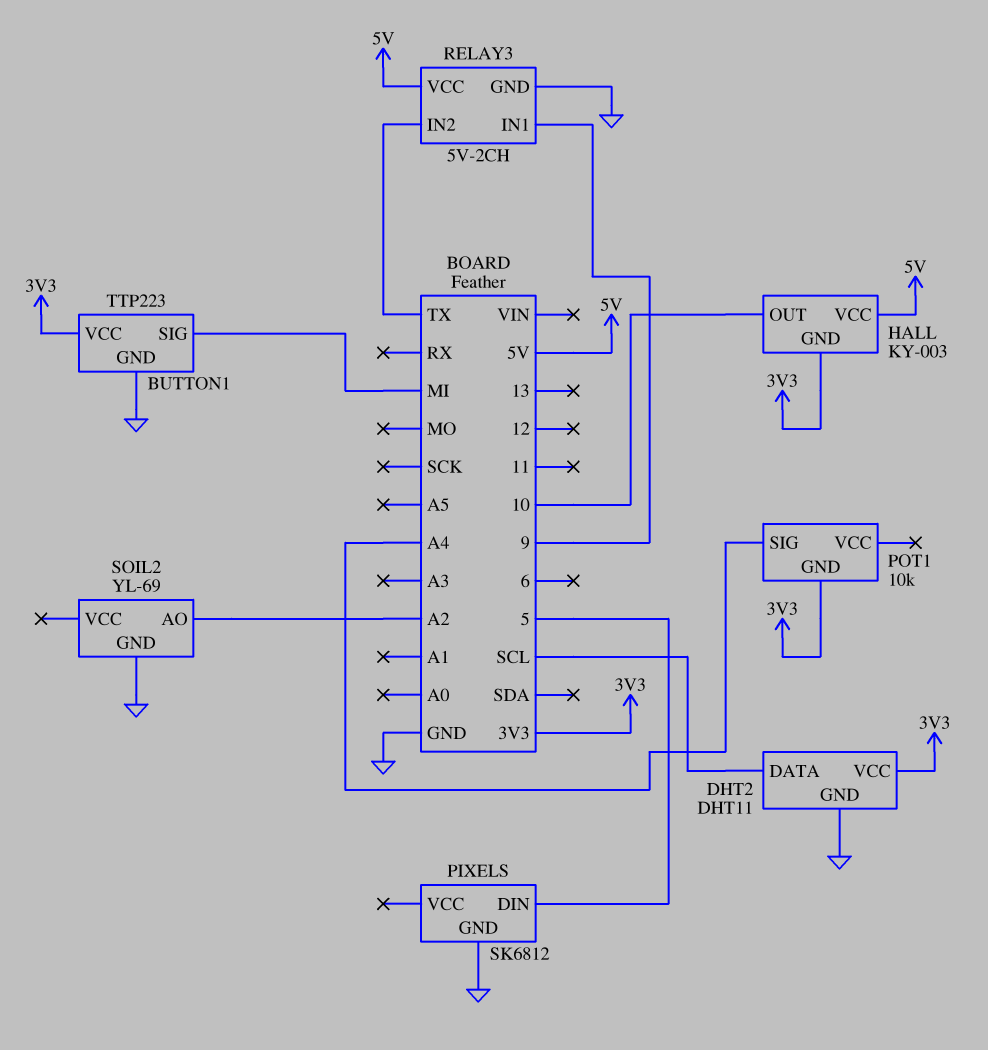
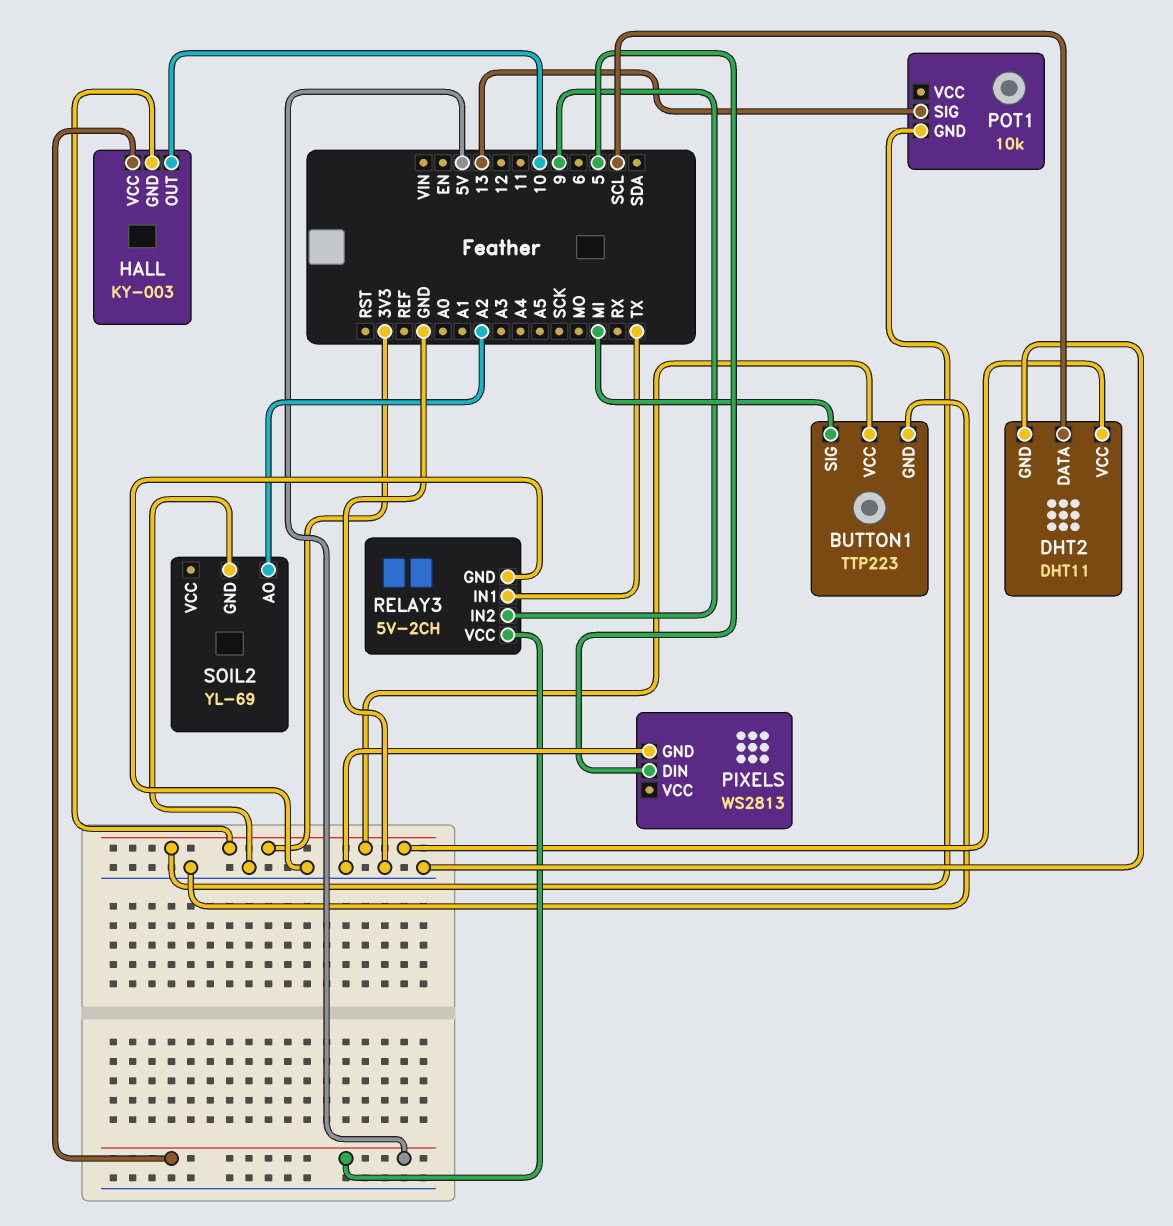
PIXELS: SK6812 -> WS2813
POT1 pin SIG: A4 -> 13
RELAY3 pin IN1: 9 -> TX
RELAY3 pin IN2: TX -> 9

